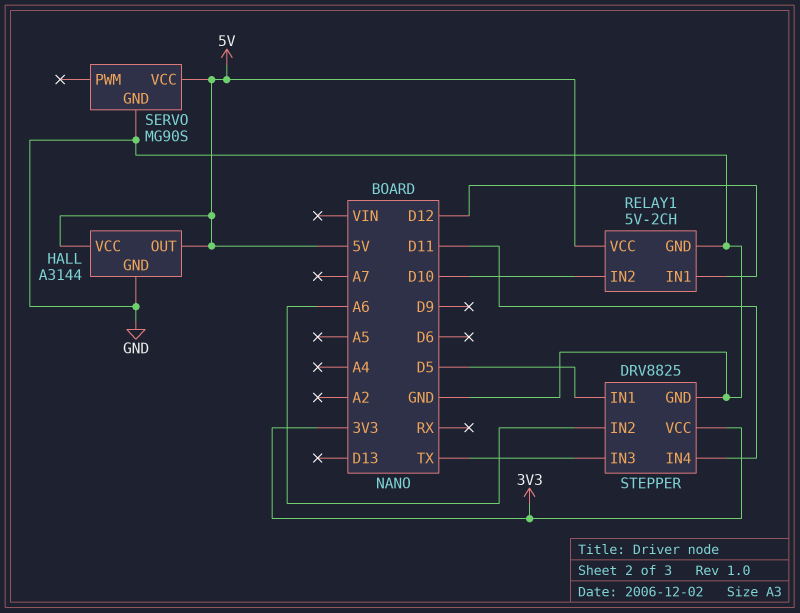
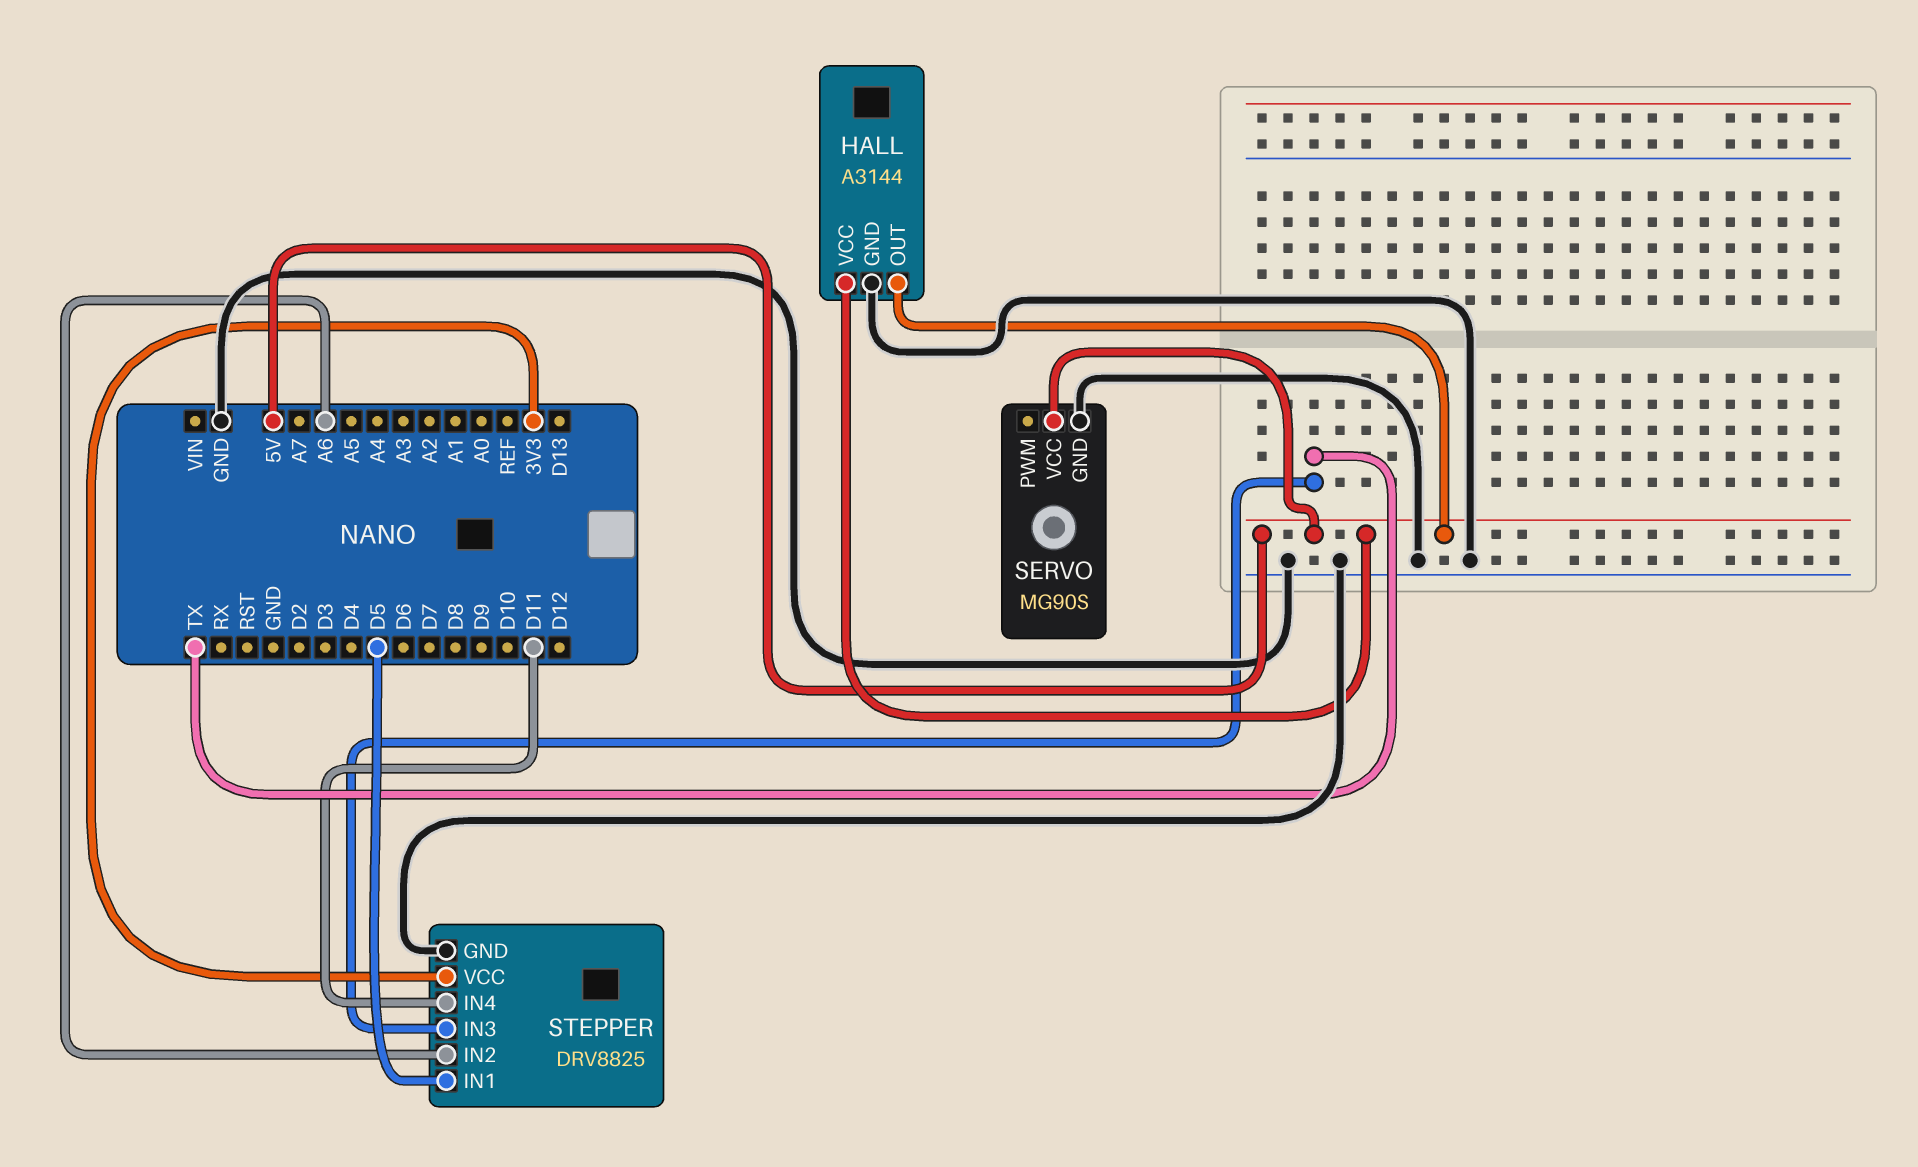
RELAY1: 5V-2CH -> none
RELAY1 pin GND: GND -> none
RELAY1 pin IN1: D12 -> none
RELAY1 pin IN2: D10 -> none
RELAY1 pin VCC: 5V -> none

